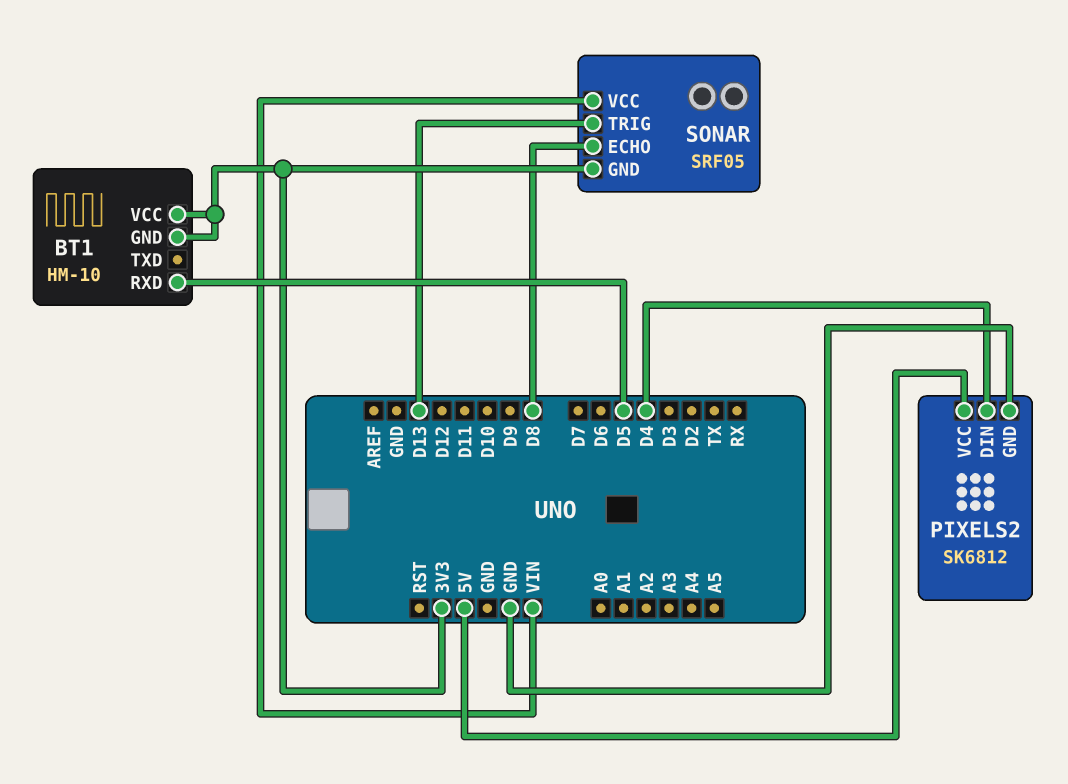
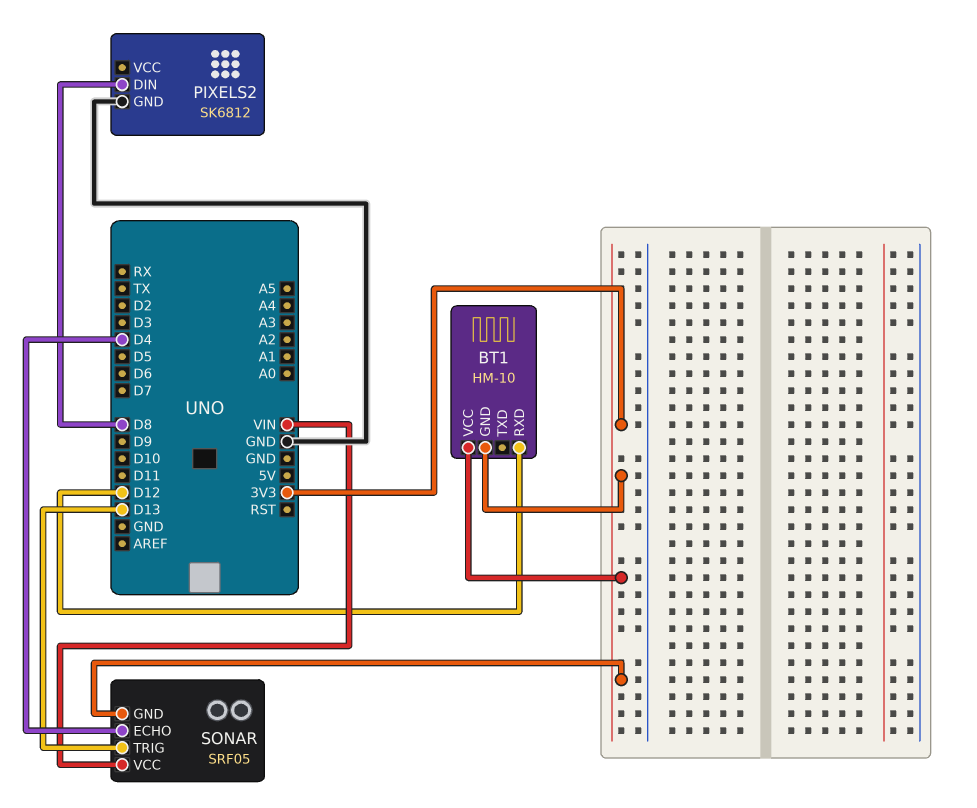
BT1 pin RXD: D5 -> D12
PIXELS2 pin DIN: D4 -> D8
PIXELS2 pin VCC: 5V -> none
SONAR pin ECHO: D8 -> D4

